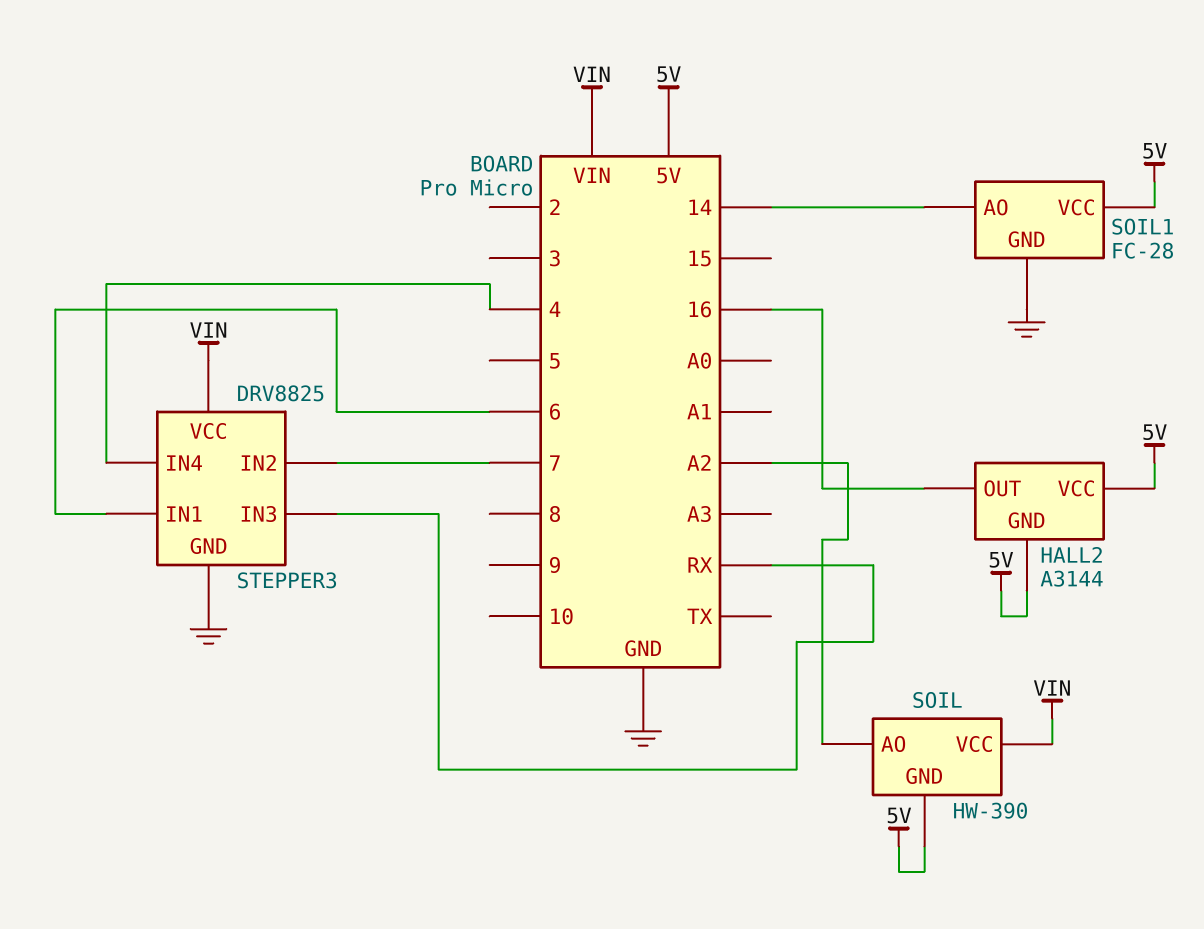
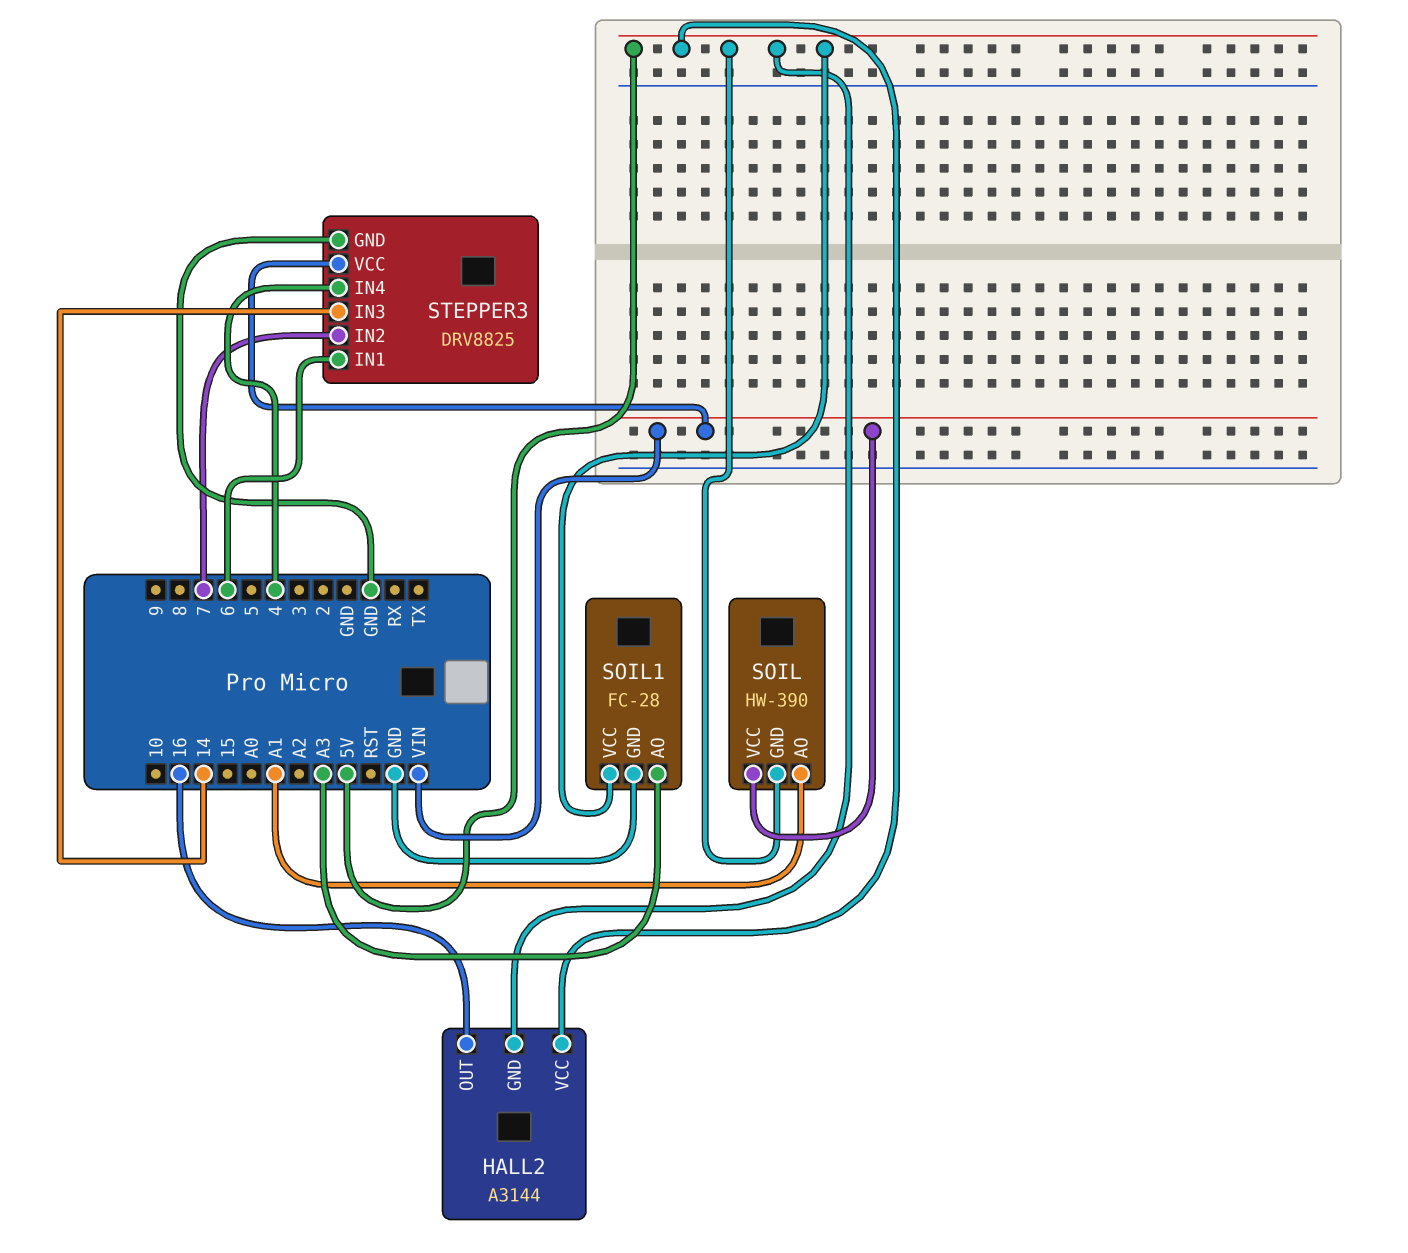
SOIL pin AO: A2 -> A1
SOIL1 pin AO: 14 -> A3
STEPPER3 pin IN3: RX -> 14

